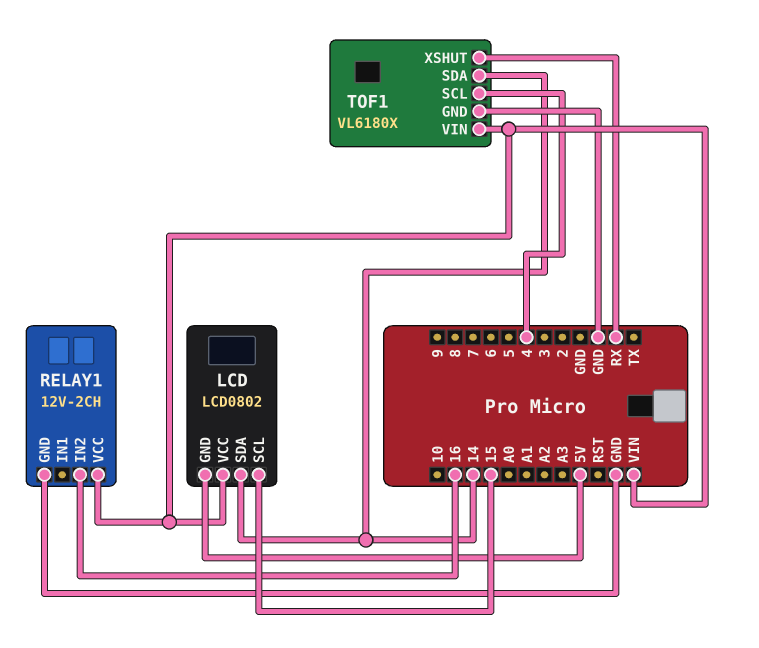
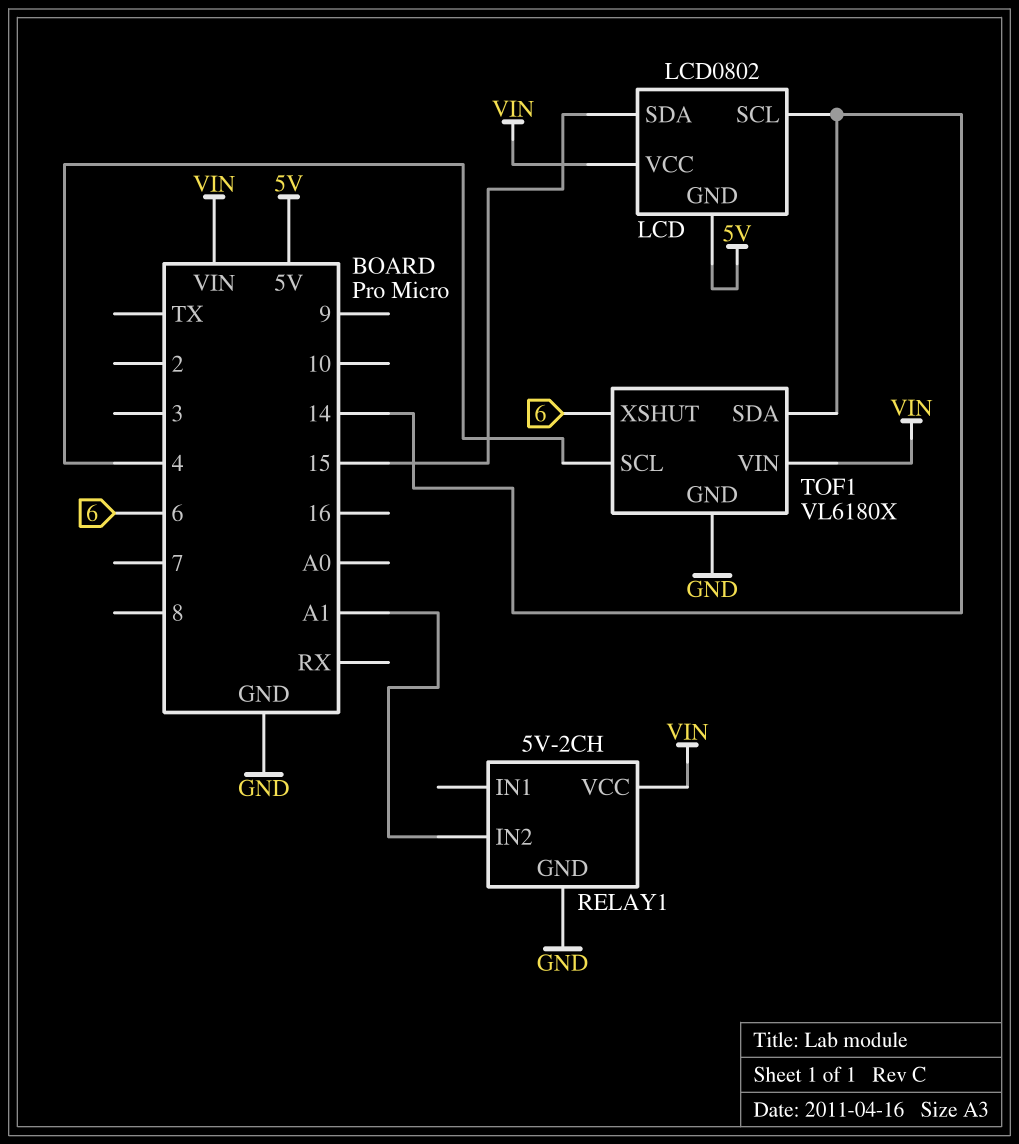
LCD pin SCL: 15 -> 14
LCD pin SDA: 14 -> 15
RELAY1: 12V-2CH -> 5V-2CH
RELAY1 pin IN2: 16 -> A1
TOF1 pin XSHUT: RX -> 6

